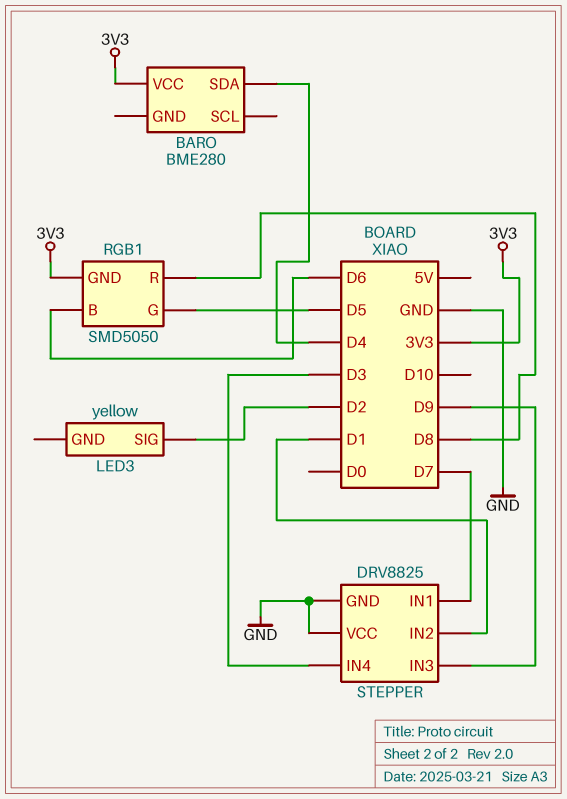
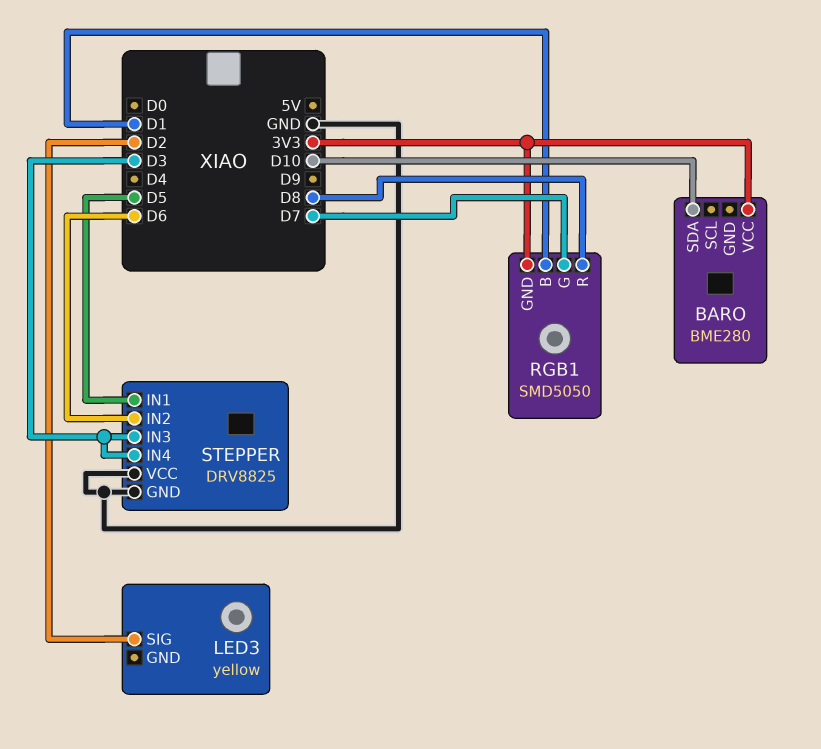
BARO pin SDA: D4 -> D10
RGB1 pin B: D6 -> D1
RGB1 pin G: D5 -> D7
STEPPER pin IN1: D7 -> D5
STEPPER pin IN2: D1 -> D6
STEPPER pin IN3: D9 -> D3

